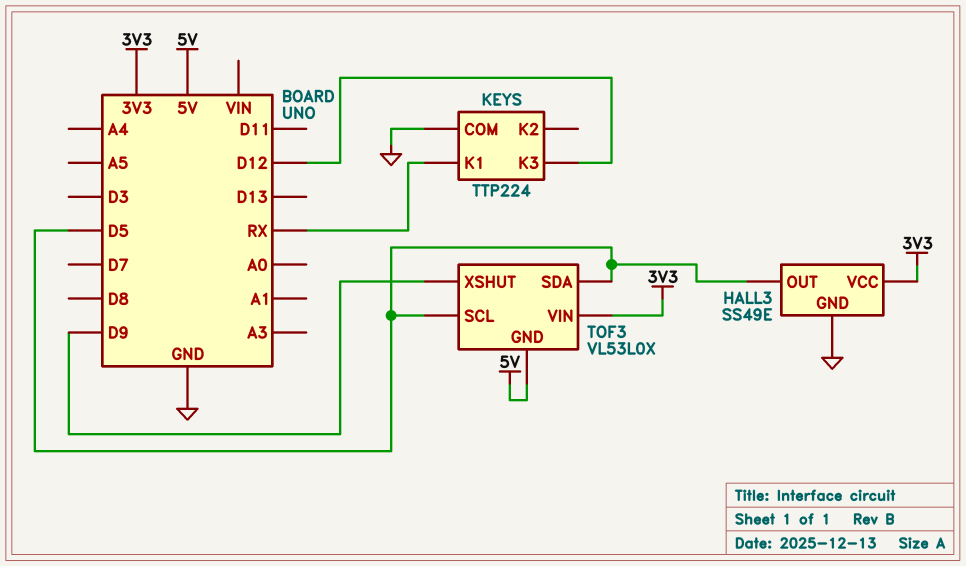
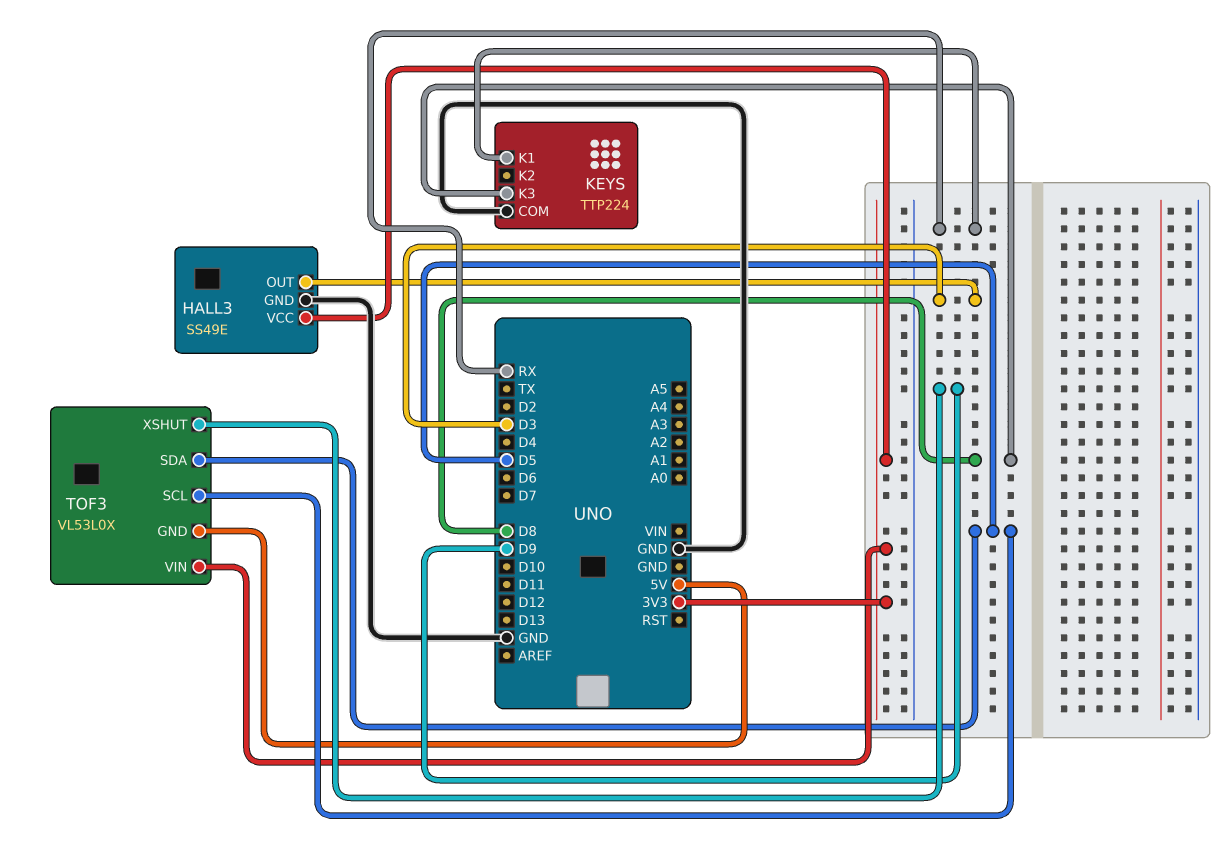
HALL3 pin OUT: D5 -> D3
KEYS pin K3: D12 -> D8

